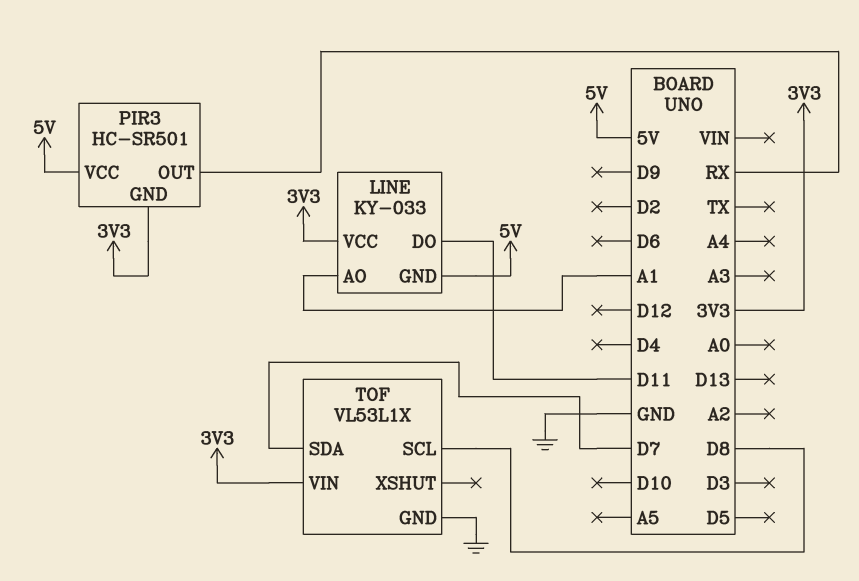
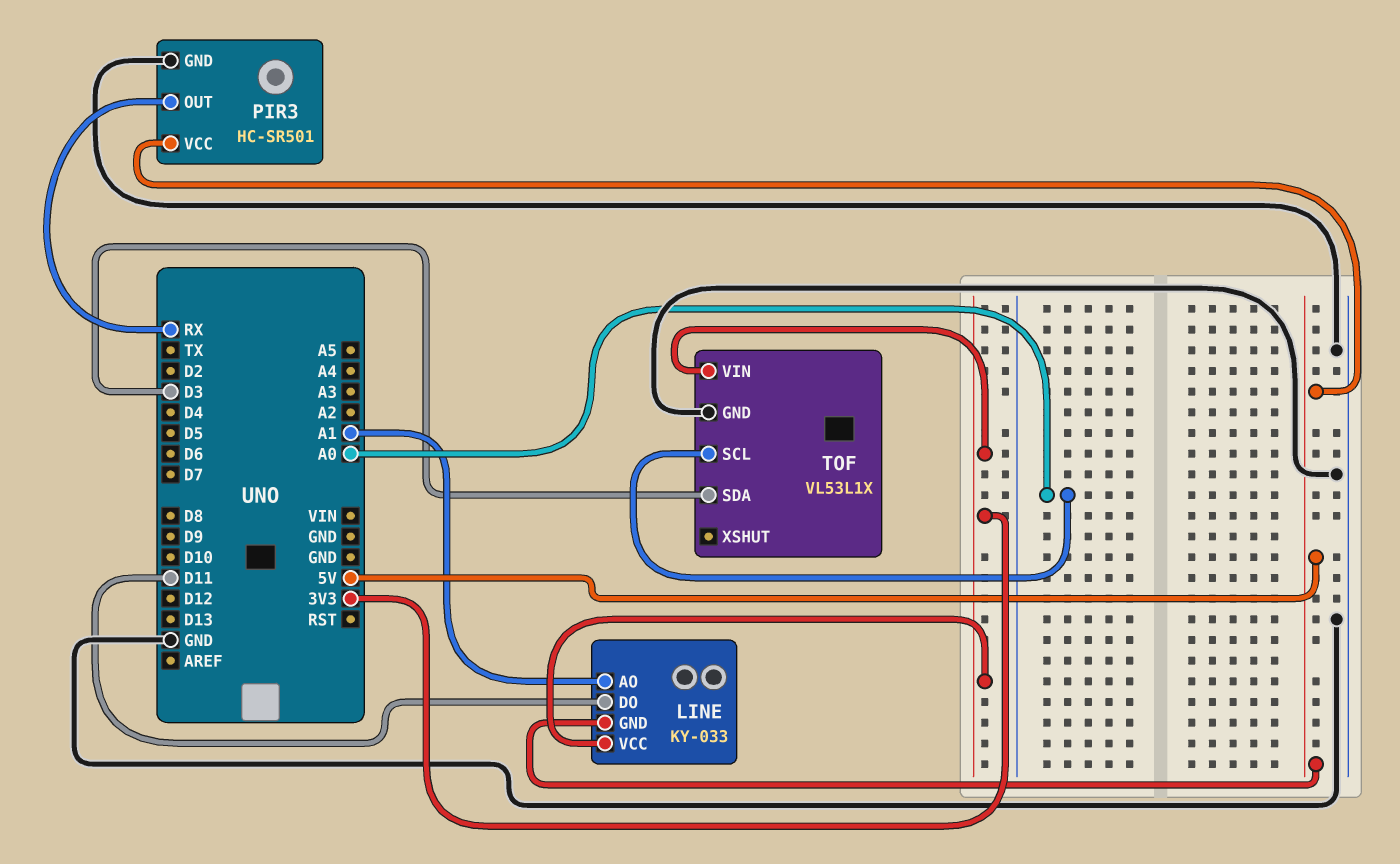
PIR3 pin GND: 3V3 -> GND
TOF pin SCL: D8 -> A0
TOF pin SDA: D7 -> D3

